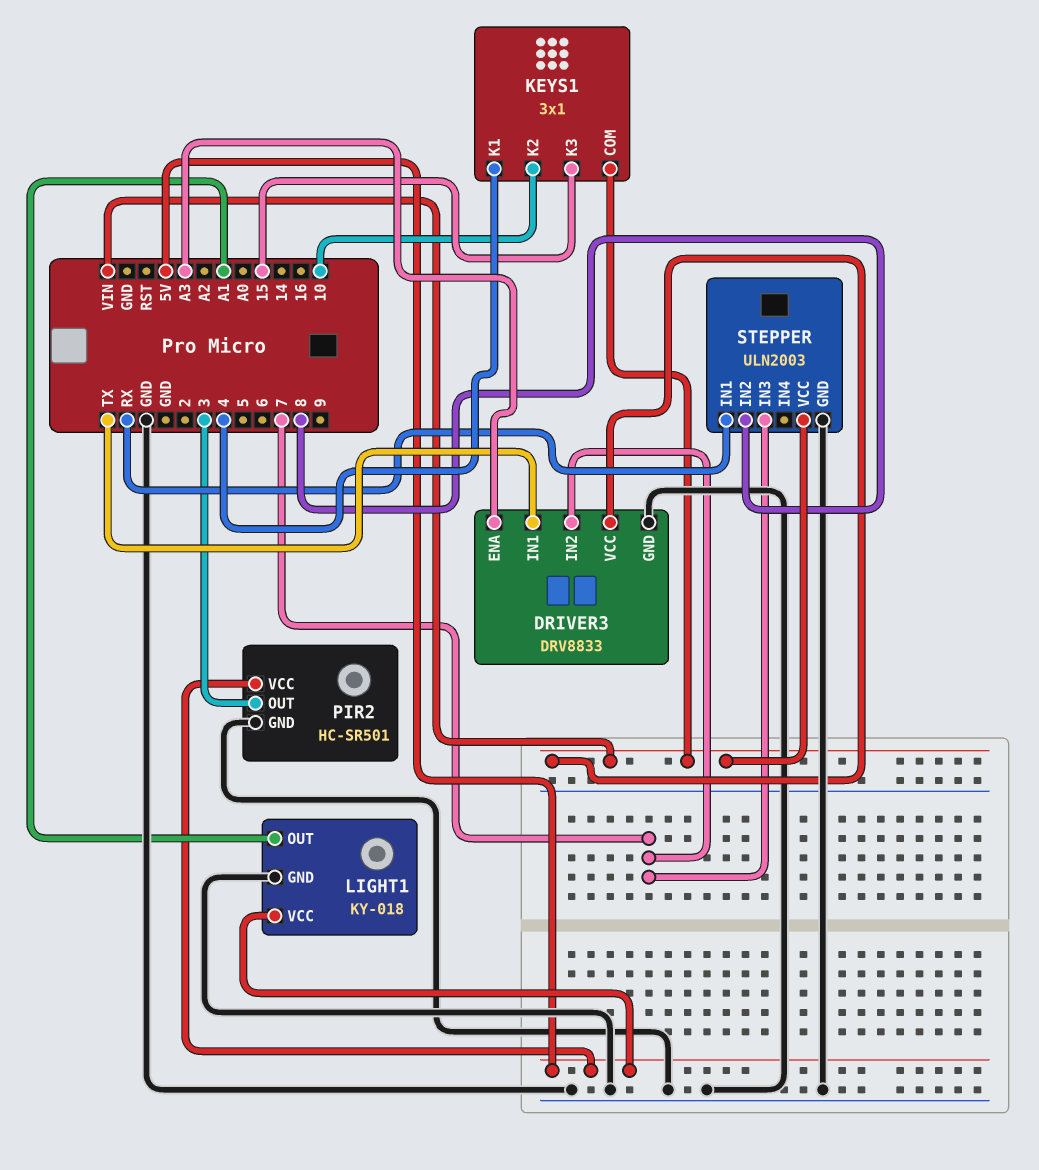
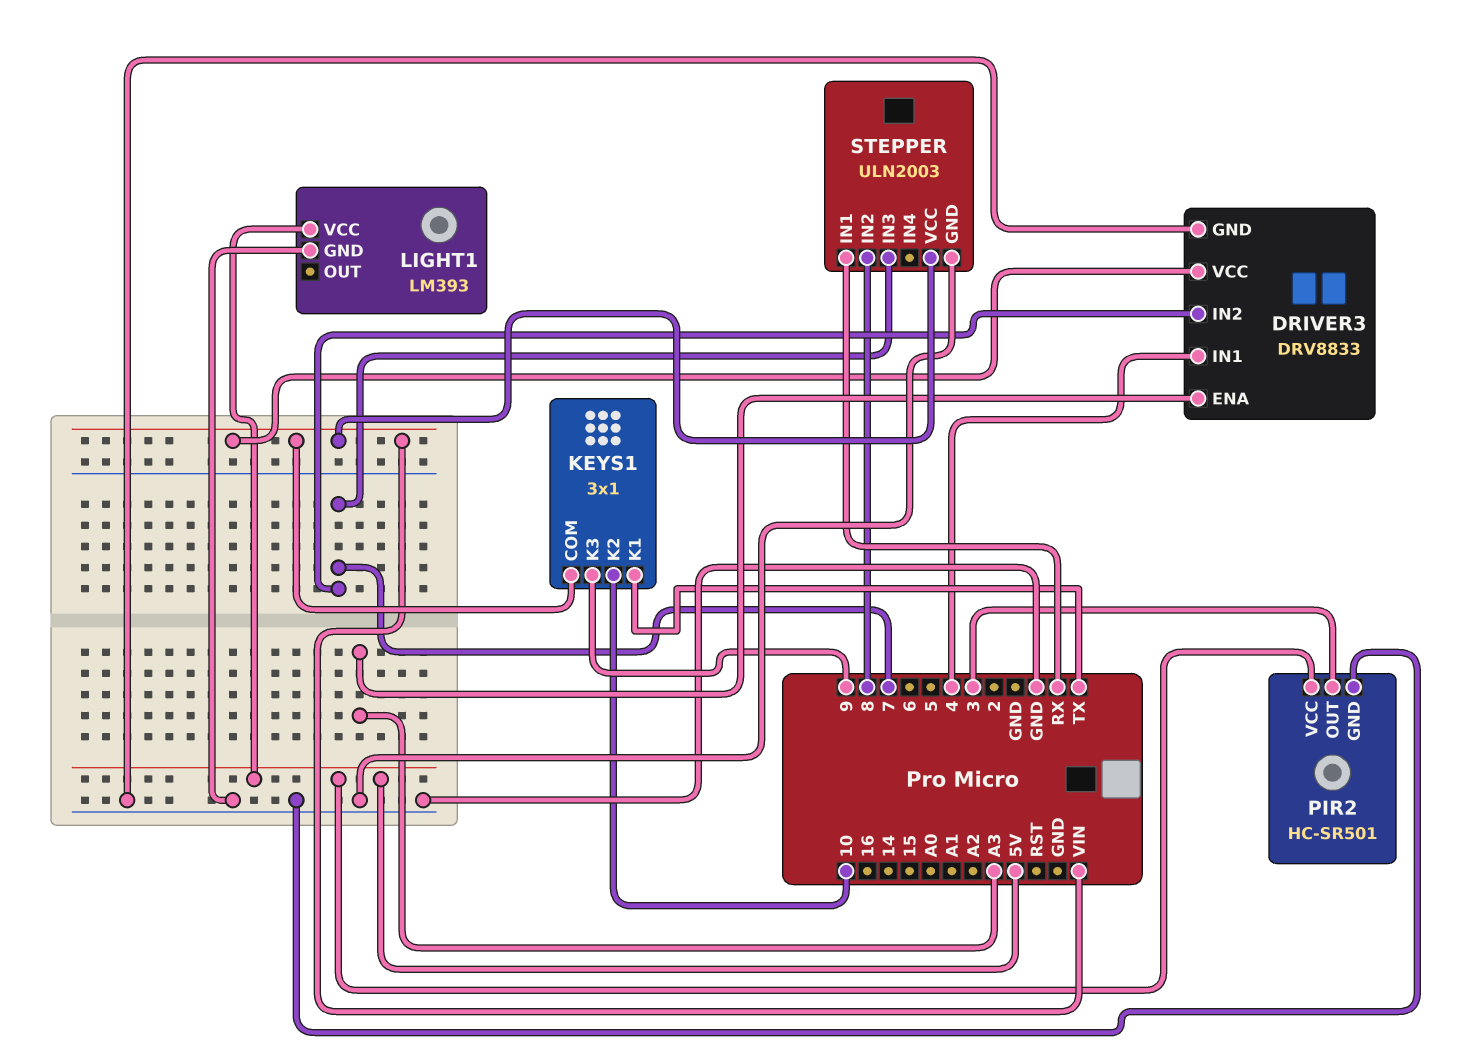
DRIVER3 pin IN1: TX -> 4
KEYS1 pin K1: 4 -> TX
KEYS1 pin K3: 15 -> 9
LIGHT1: KY-018 -> LM393
LIGHT1 pin OUT: A1 -> none

